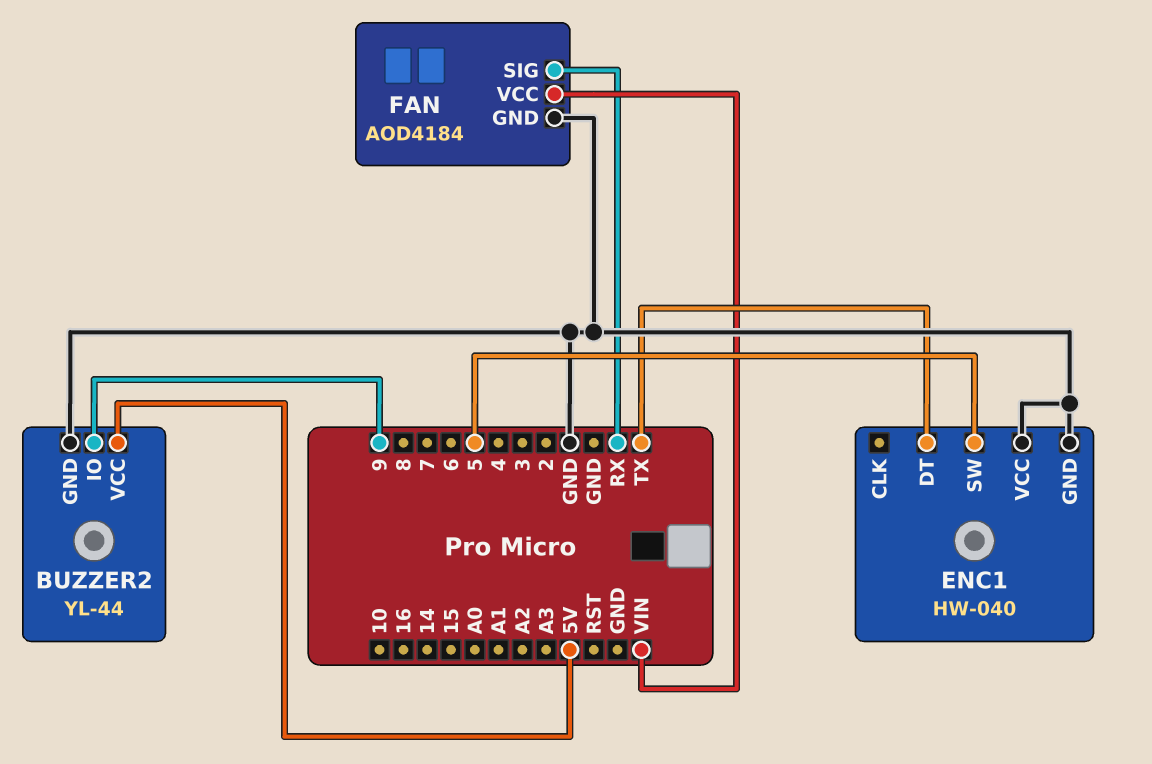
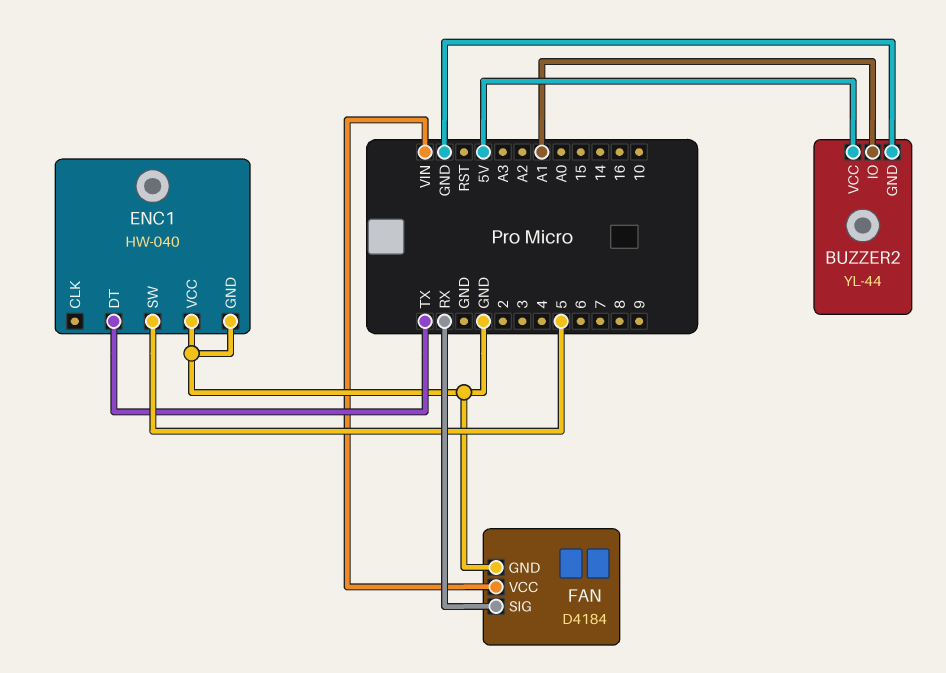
BUZZER2 pin IO: 9 -> A1
FAN: AOD4184 -> D4184

